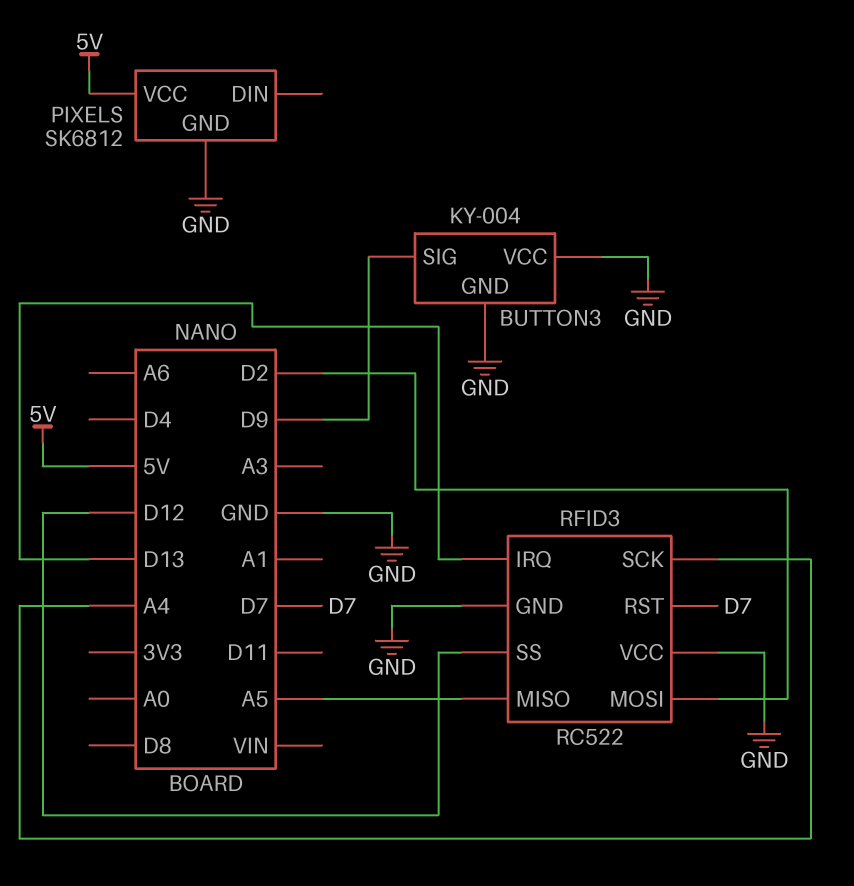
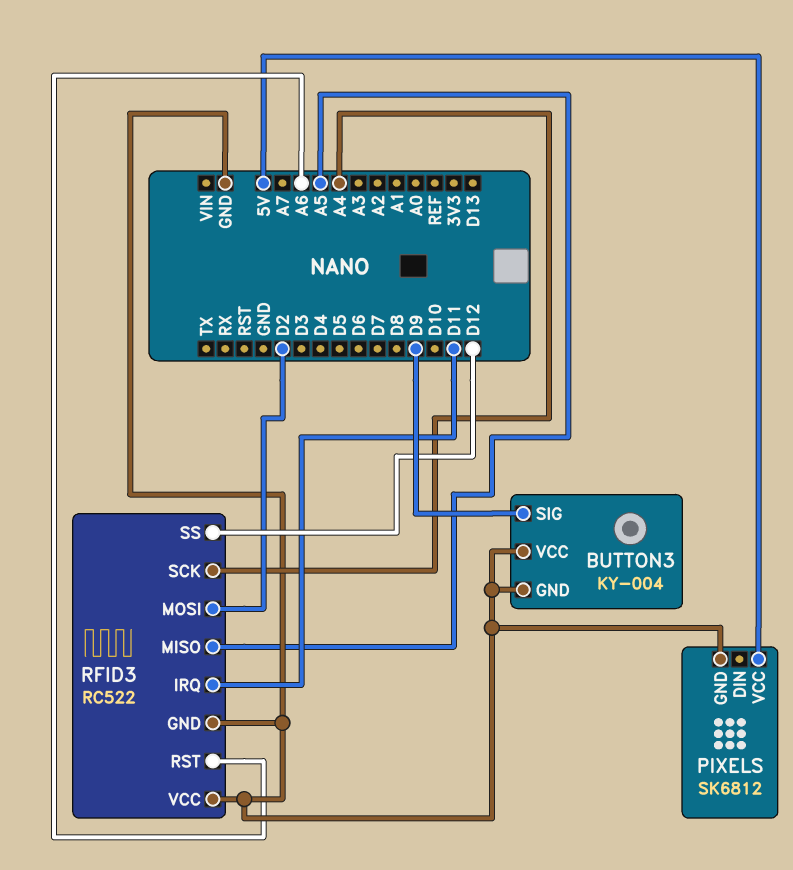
RFID3 pin IRQ: D13 -> D11
RFID3 pin RST: D7 -> A6

